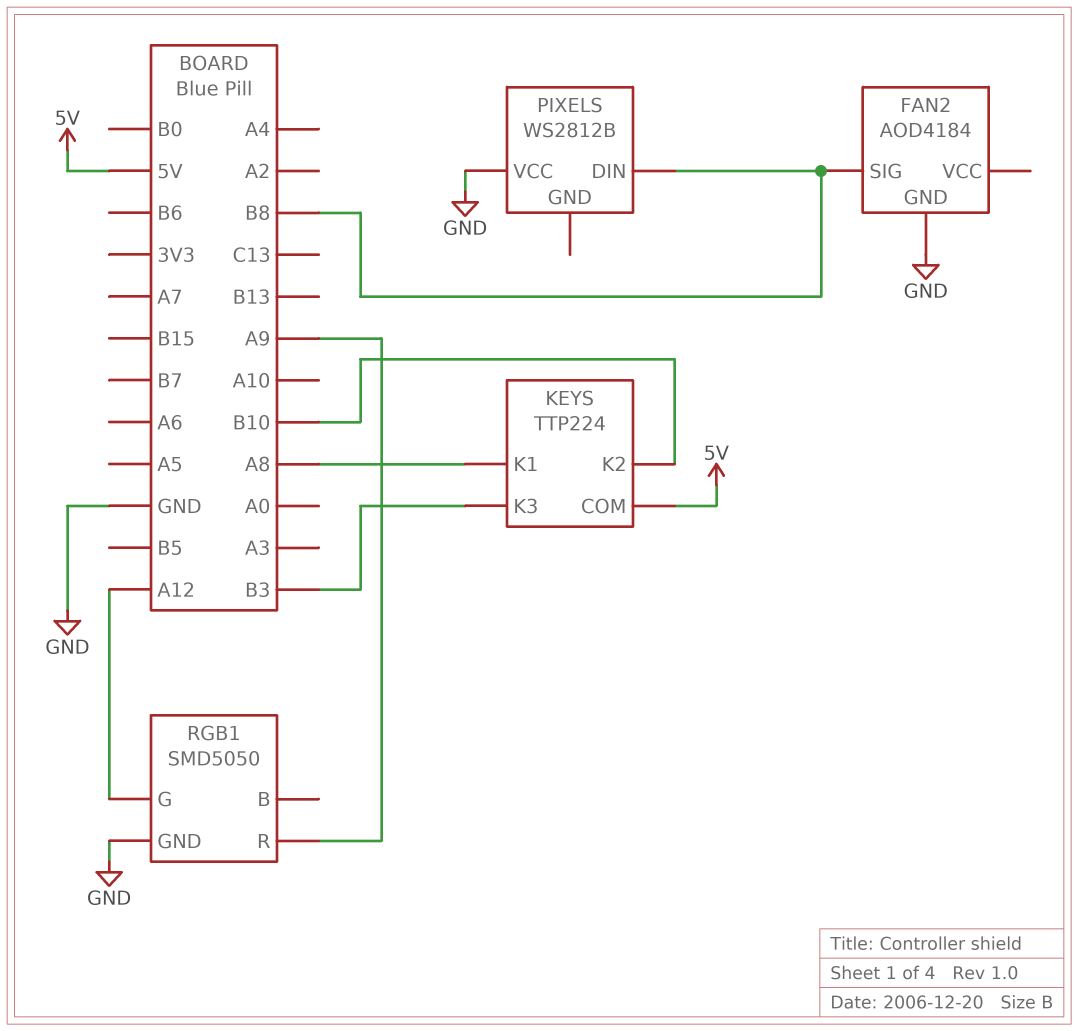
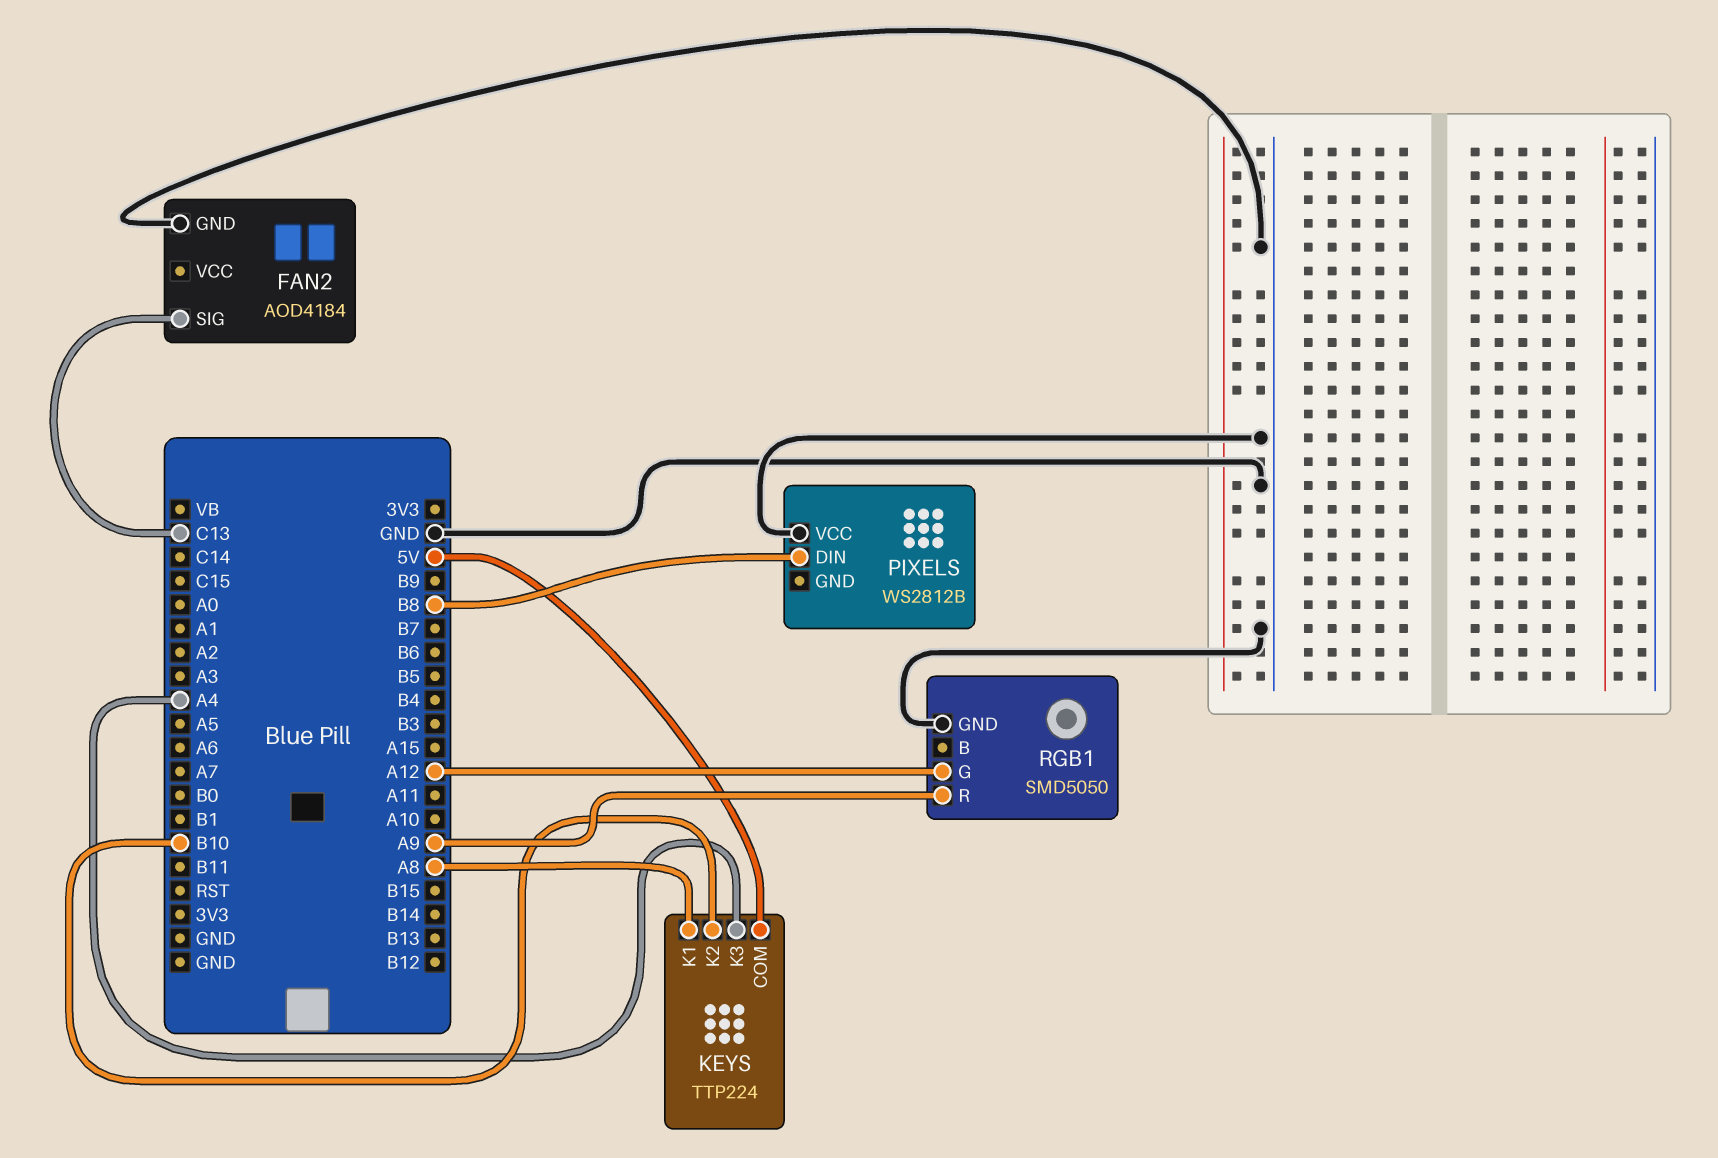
FAN2 pin SIG: B8 -> C13
KEYS pin K3: B3 -> A4

